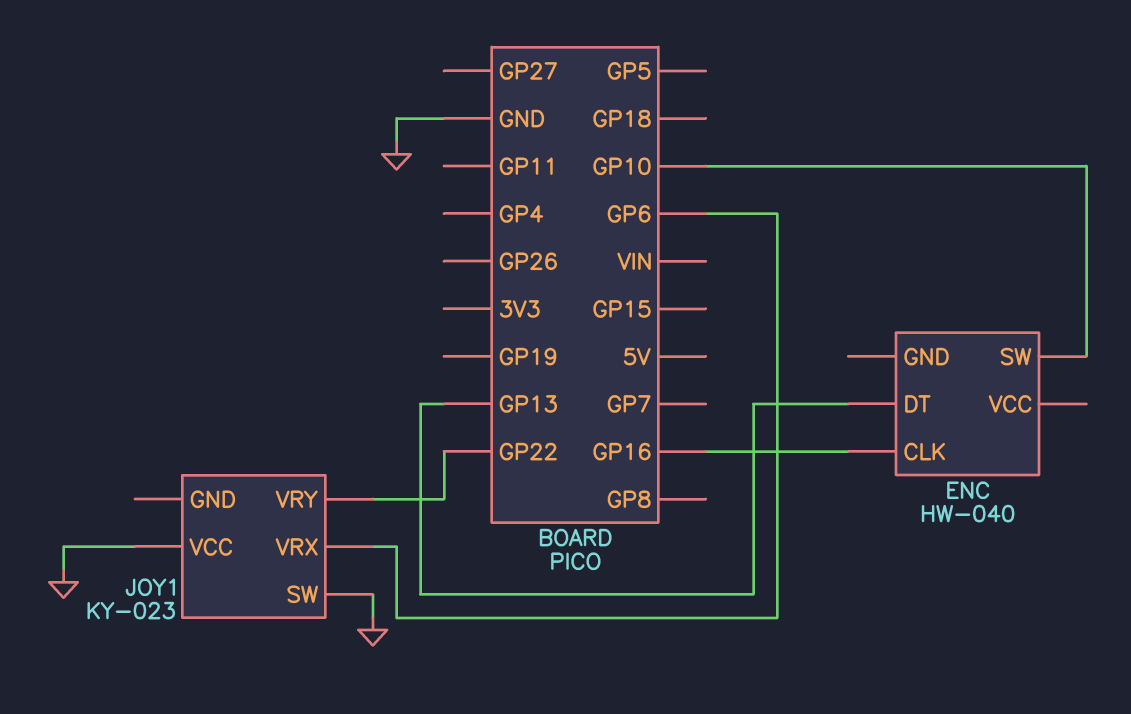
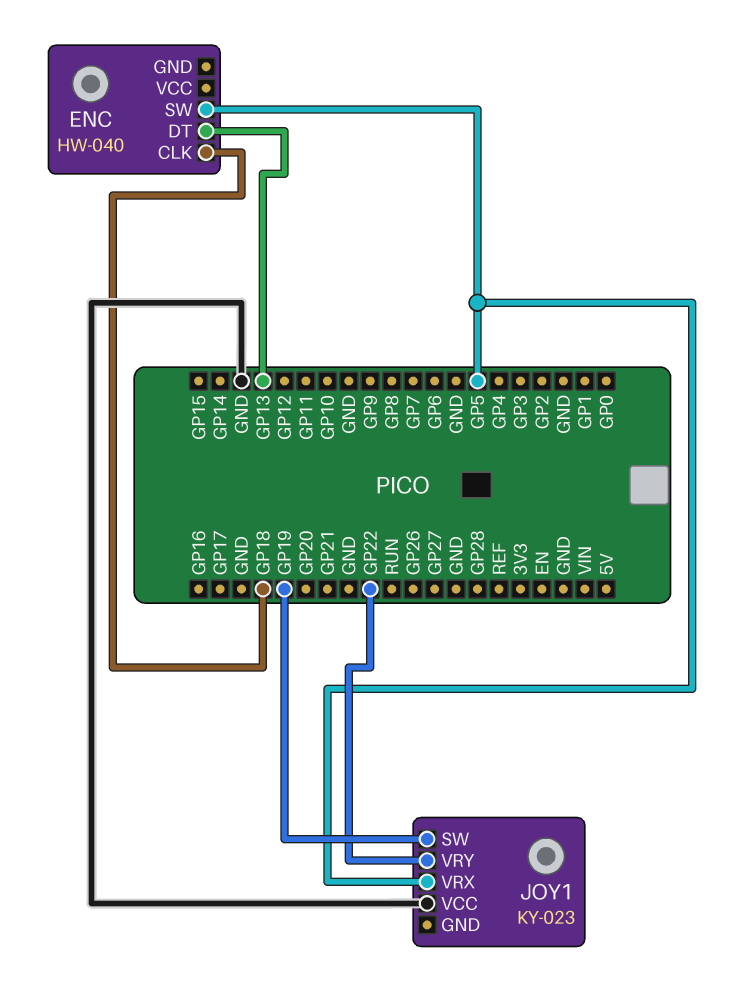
ENC pin CLK: GP16 -> GP18
ENC pin SW: GP10 -> GP5
JOY1 pin SW: GND -> GP19
JOY1 pin VRX: GP6 -> GP5

